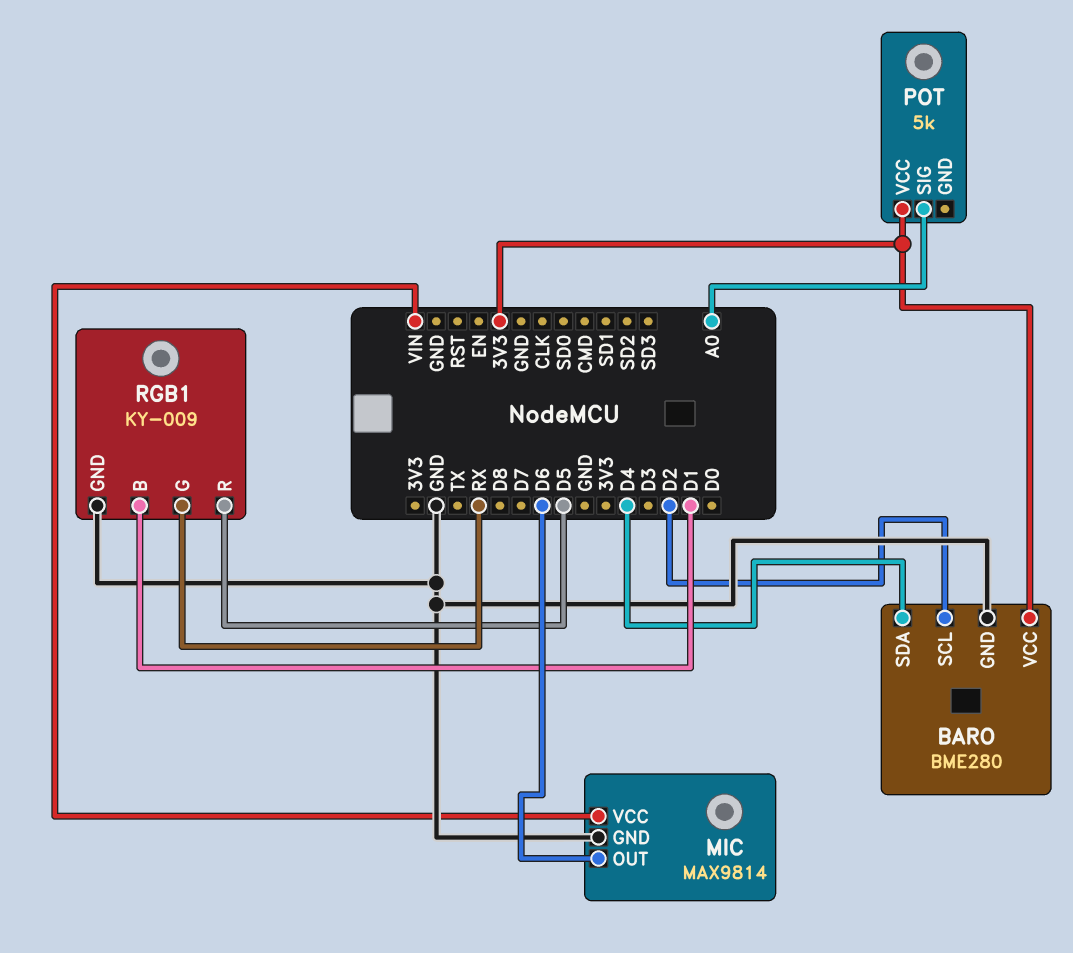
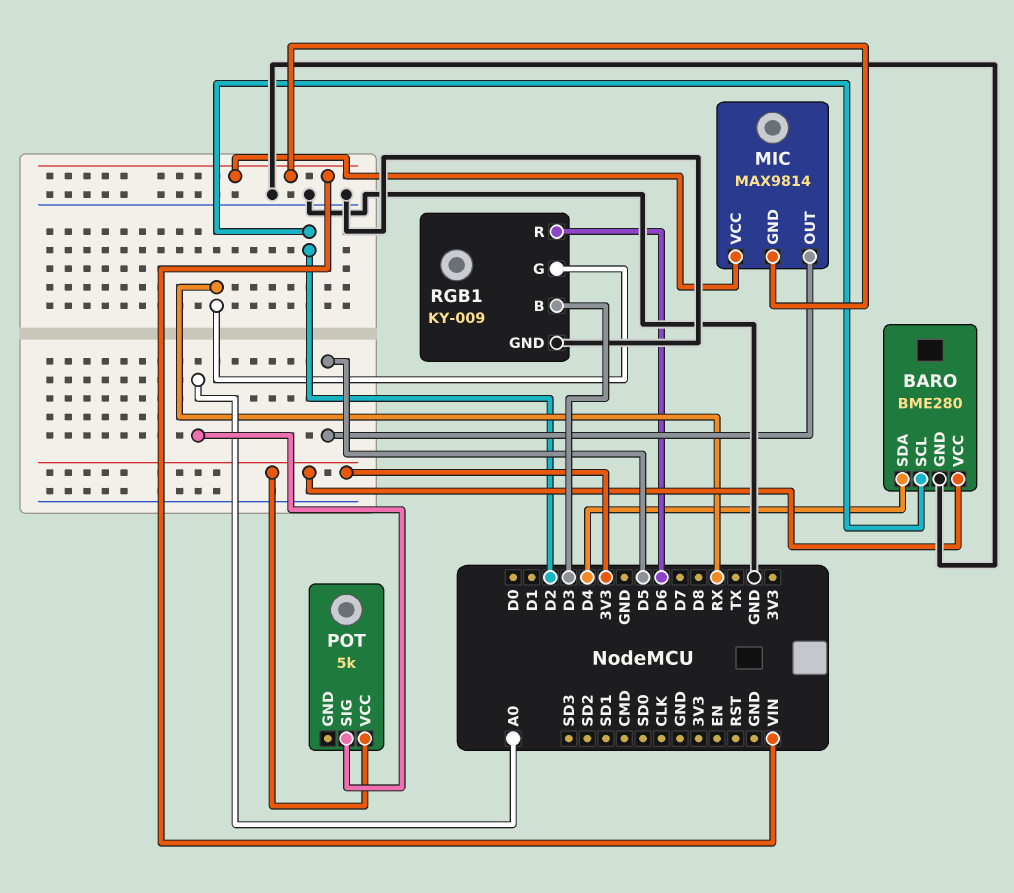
MIC pin GND: GND -> VIN
MIC pin OUT: D6 -> D5
RGB1 pin B: D1 -> D3
RGB1 pin R: D5 -> D6

